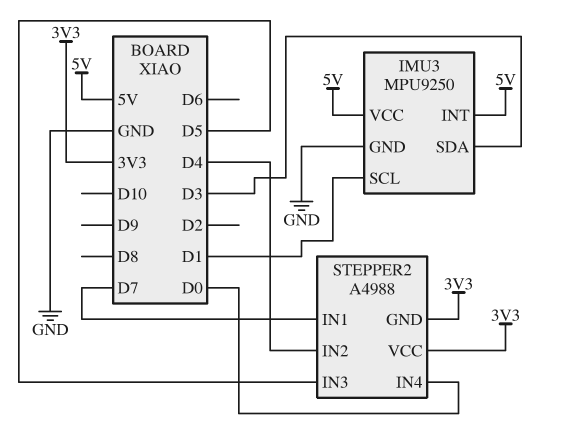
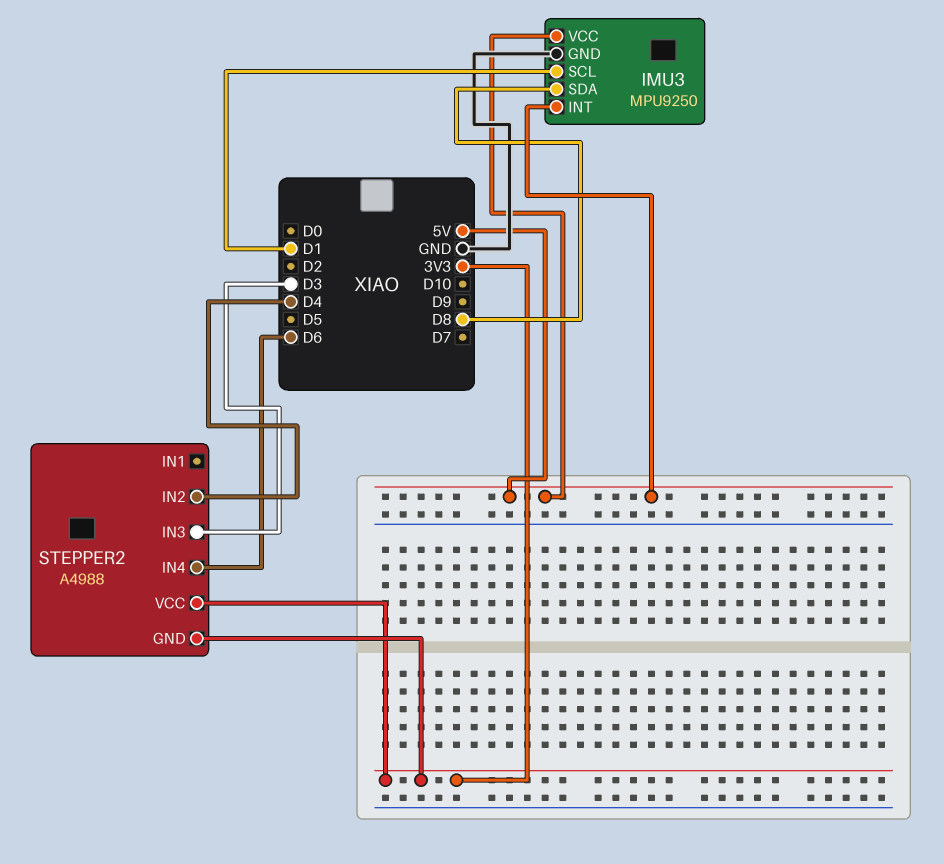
IMU3 pin SDA: D3 -> D8
STEPPER2 pin IN1: D7 -> none
STEPPER2 pin IN3: D5 -> D3
STEPPER2 pin IN4: D0 -> D6

